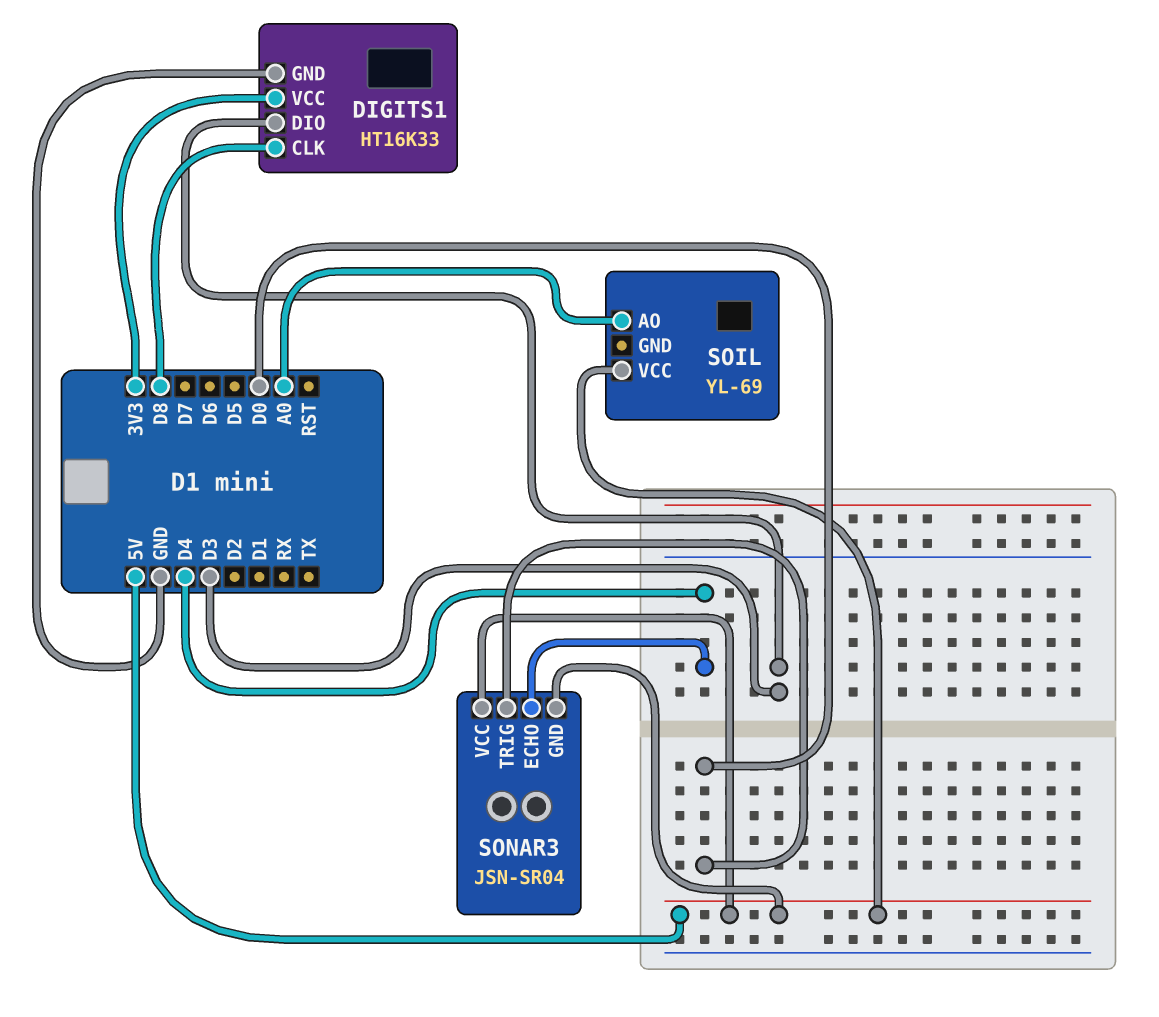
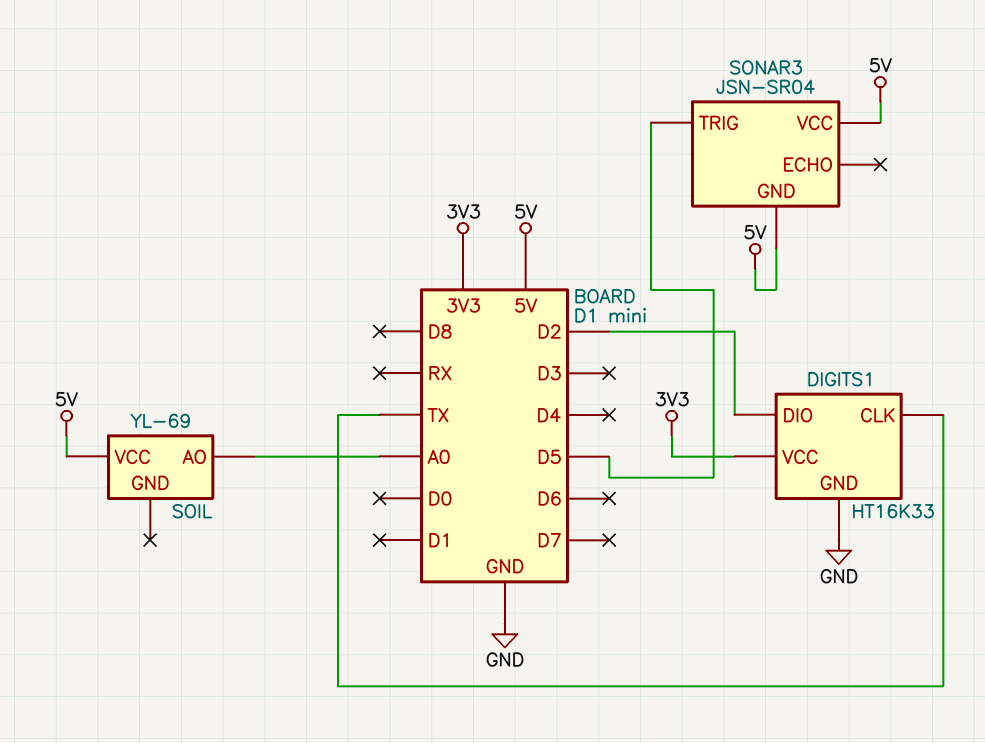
DIGITS1 pin CLK: D8 -> TX
DIGITS1 pin DIO: D3 -> D2
SONAR3 pin ECHO: D4 -> none
SONAR3 pin TRIG: D0 -> D5

